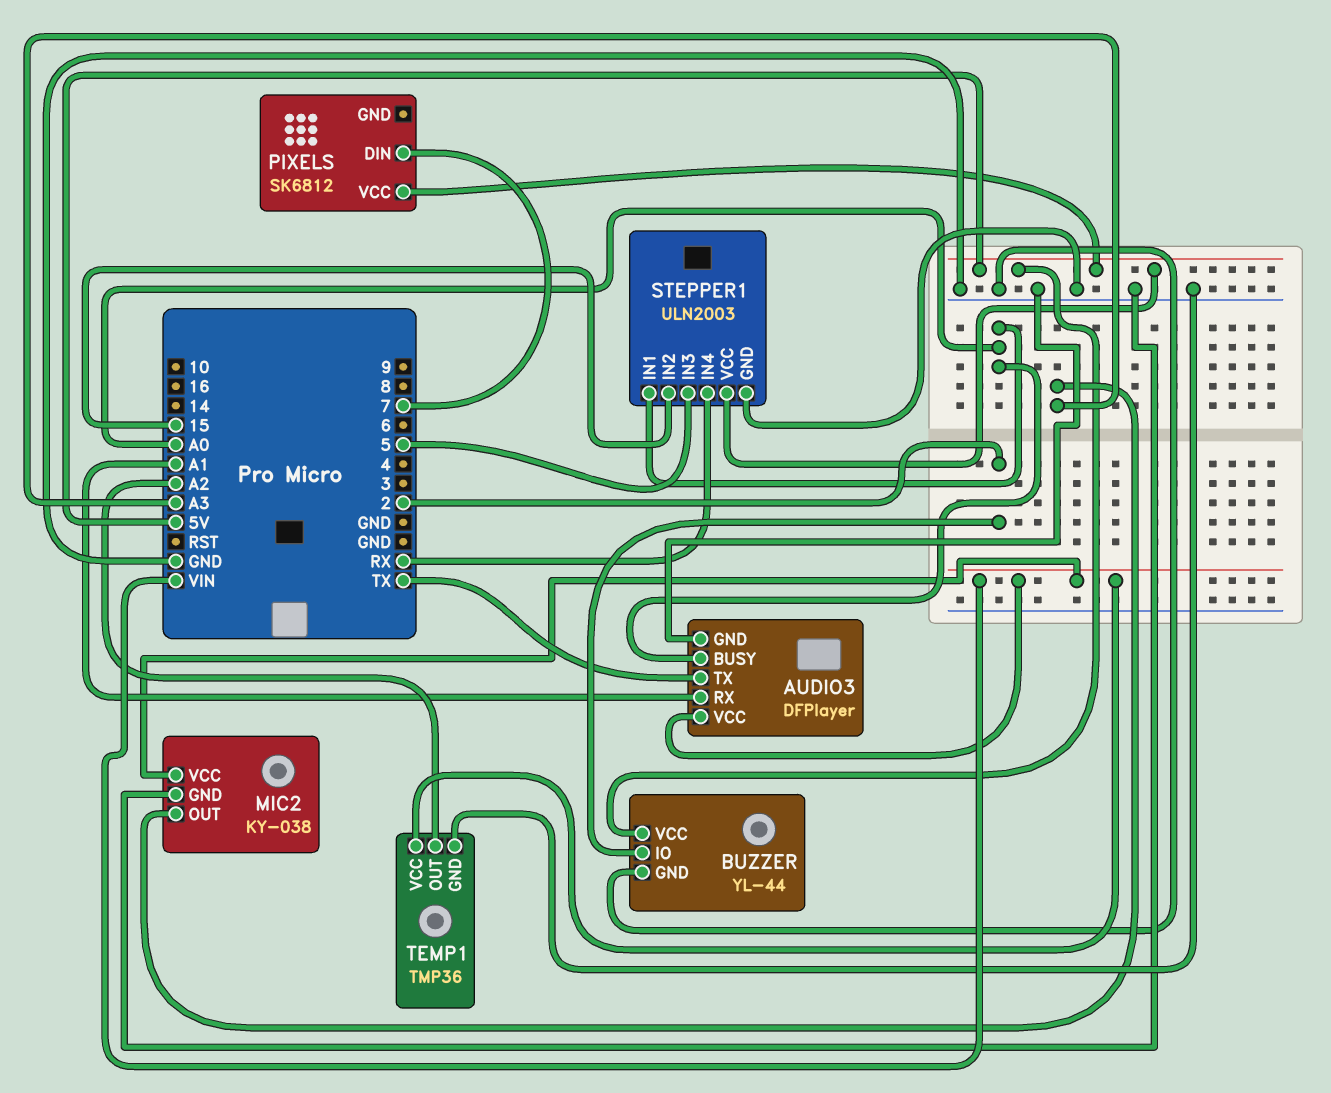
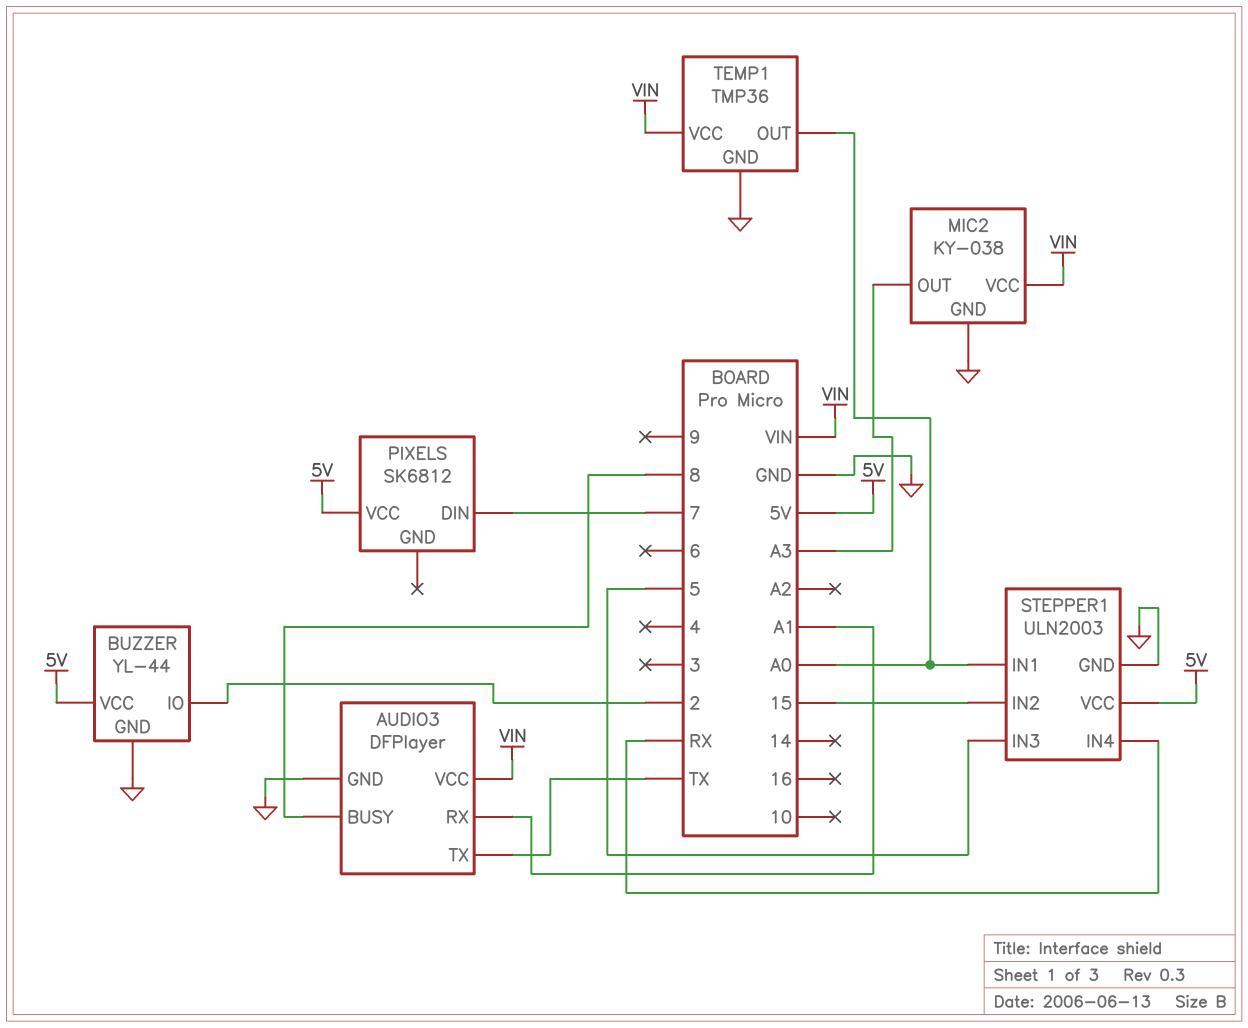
AUDIO3 pin BUSY: A0 -> 8
TEMP1 pin OUT: A2 -> A0

